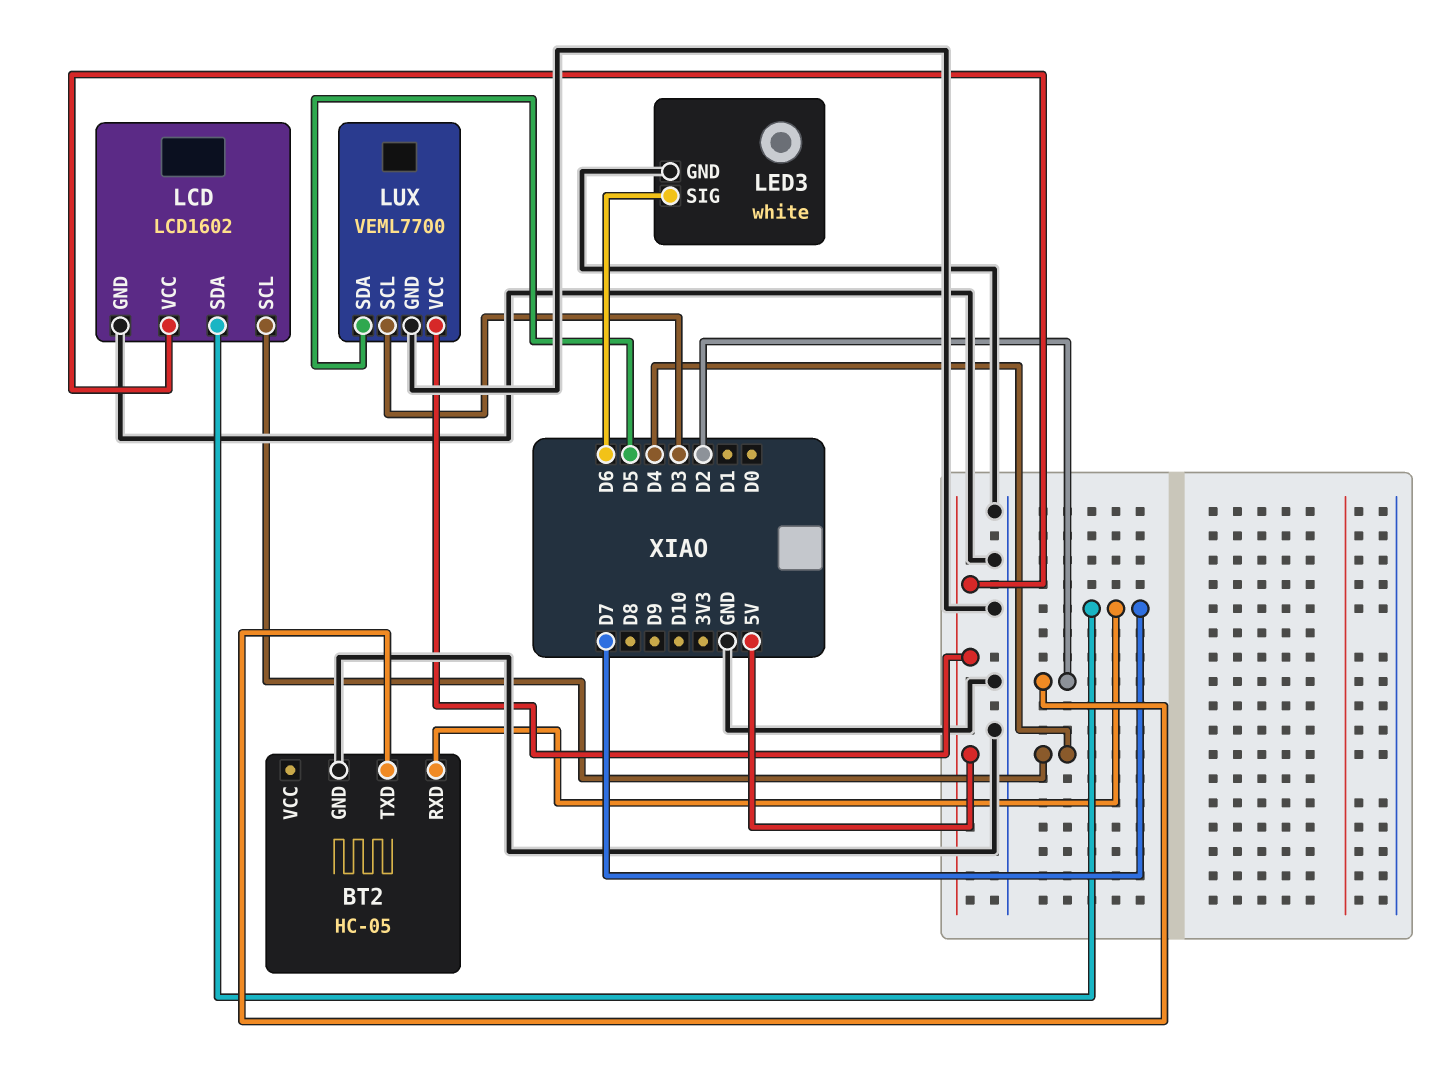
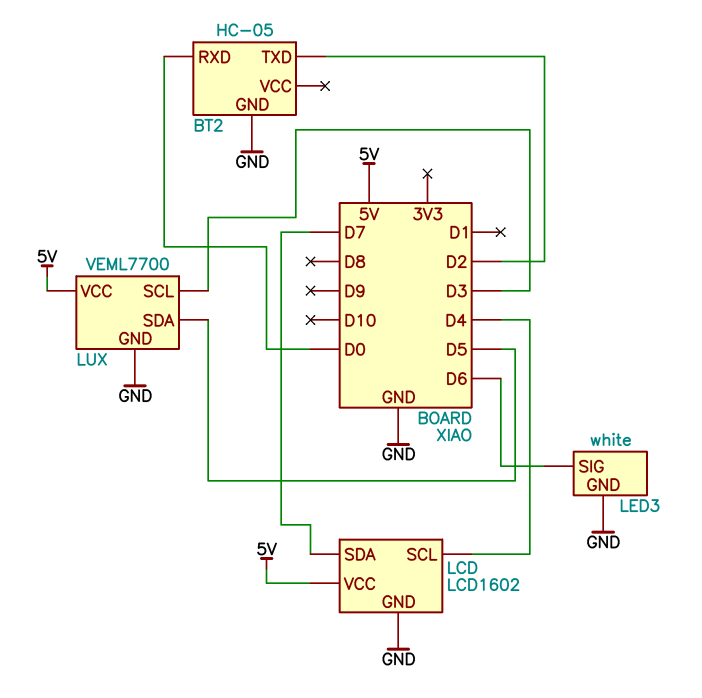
BT2 pin RXD: D7 -> D0

